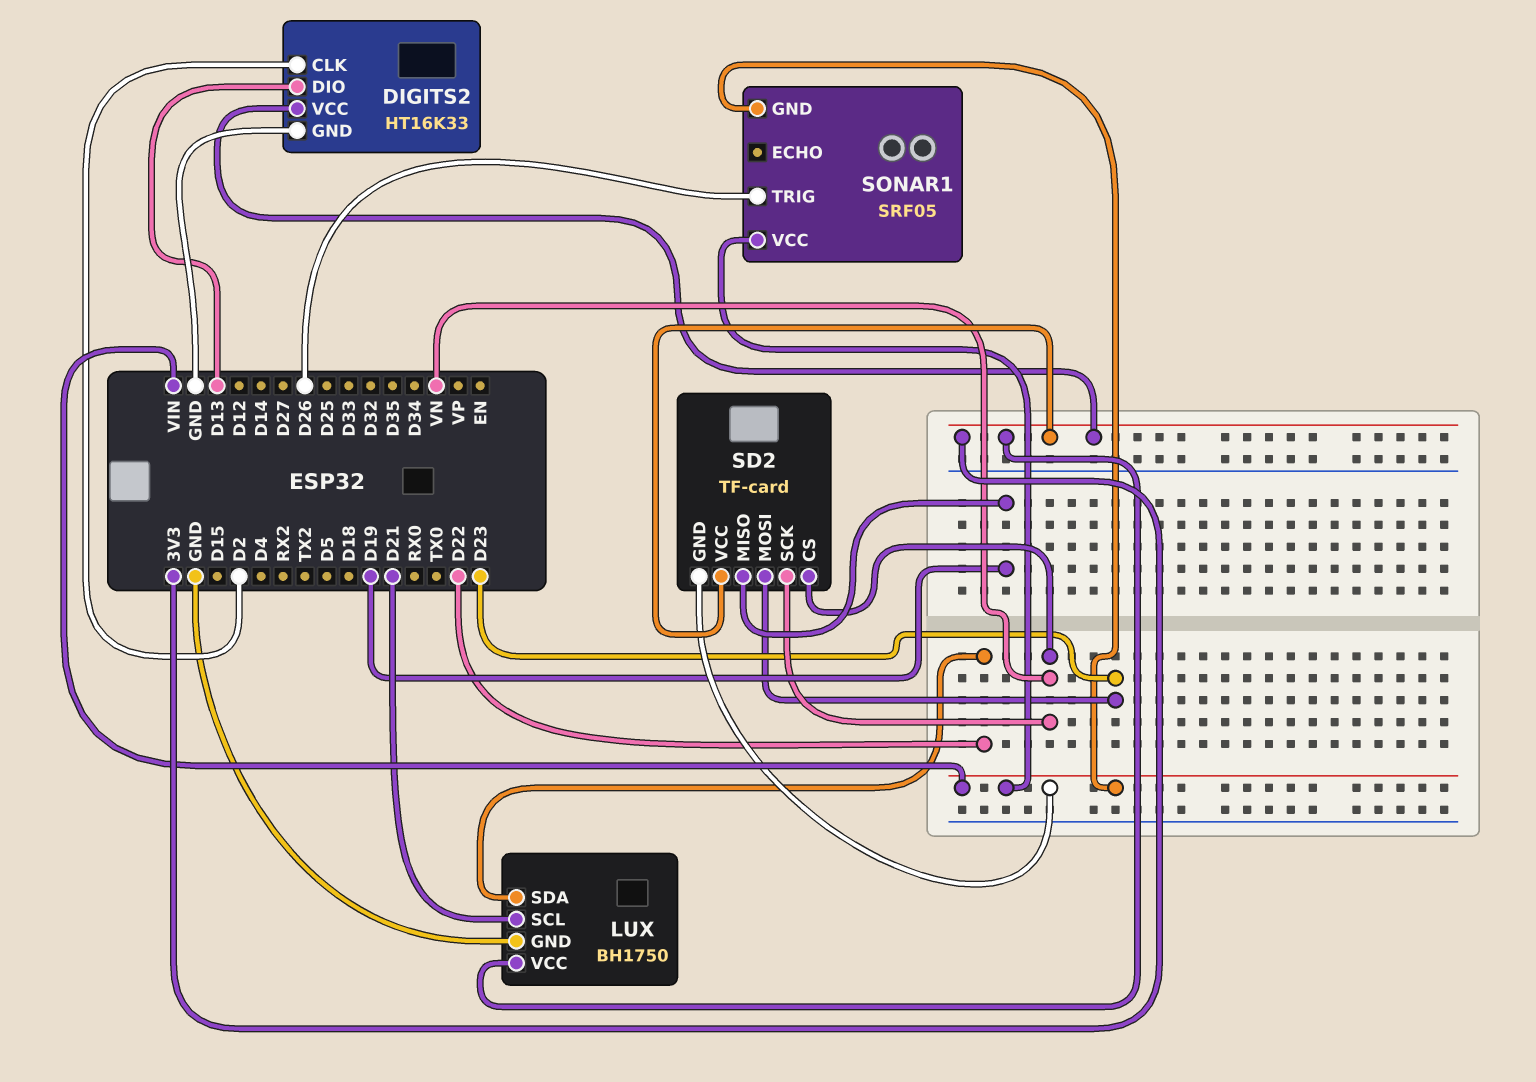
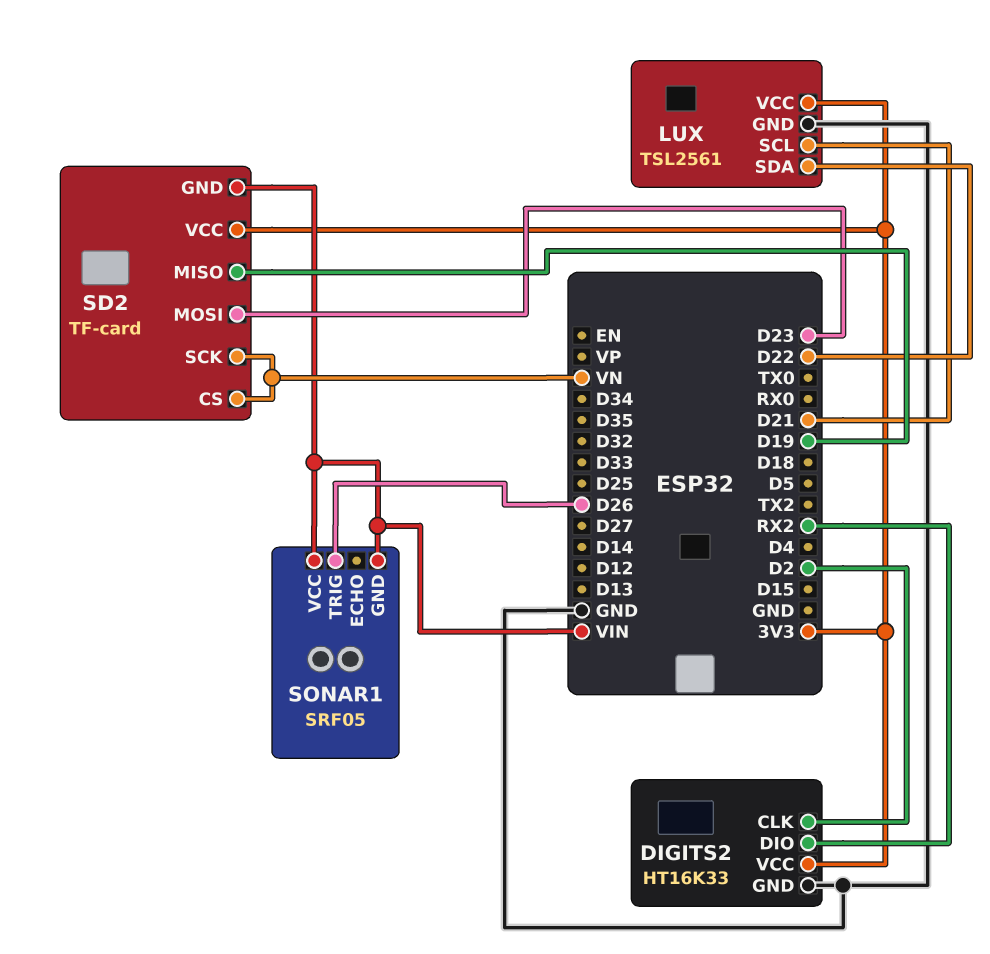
DIGITS2 pin DIO: D13 -> RX2
LUX: BH1750 -> TSL2561

